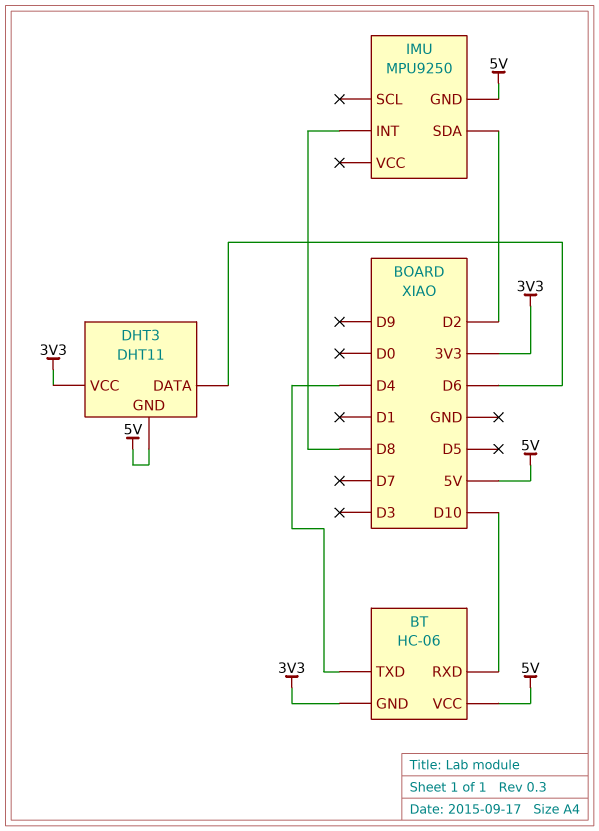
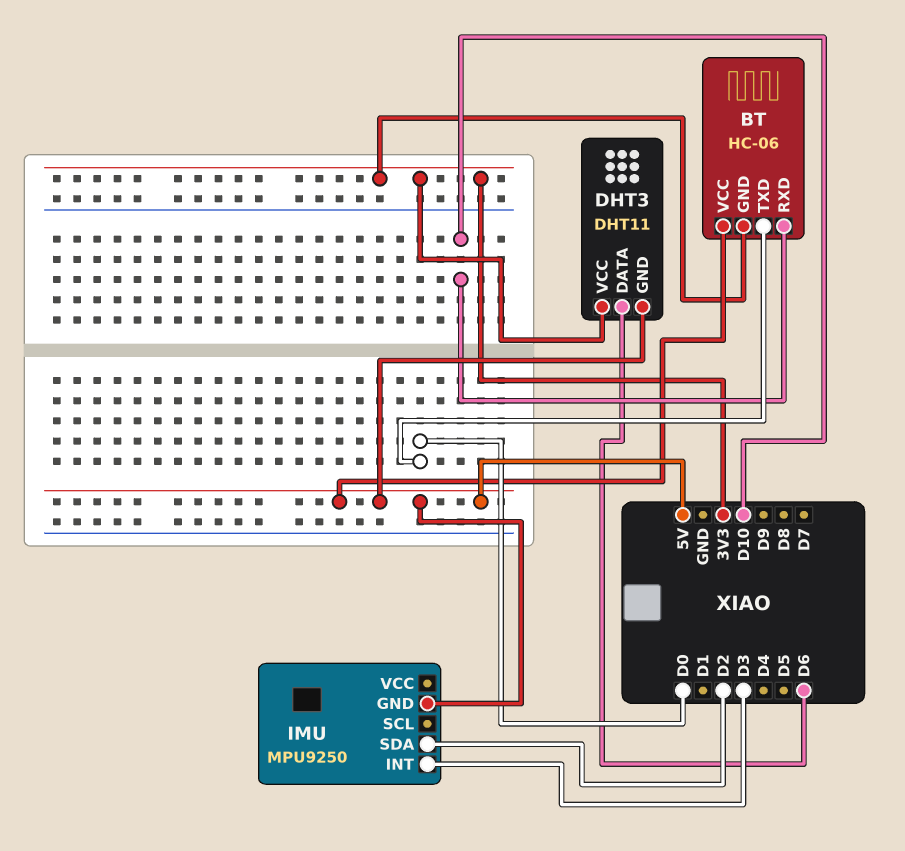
BT pin TXD: D4 -> D0
IMU pin INT: D8 -> D3

